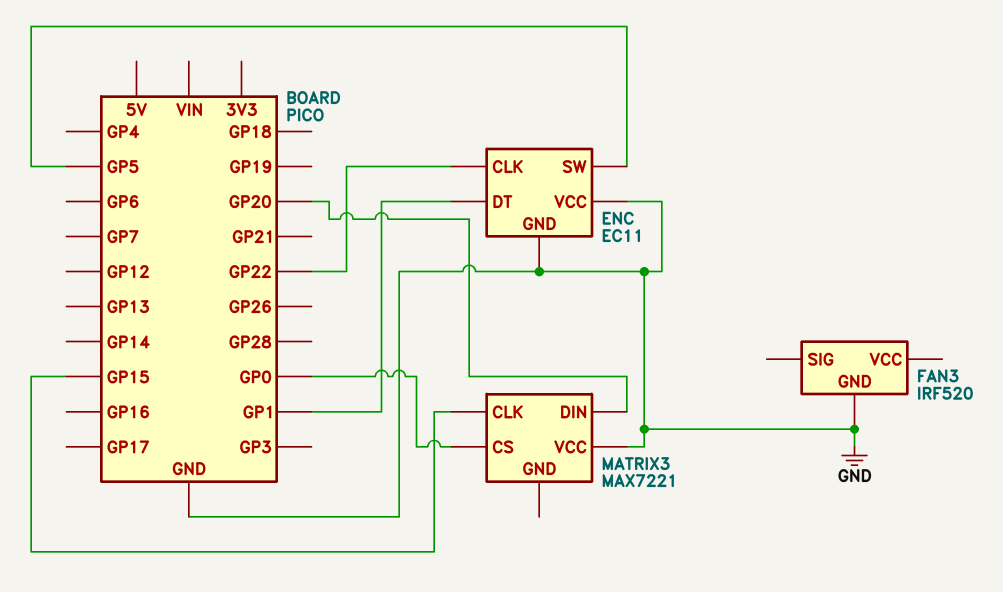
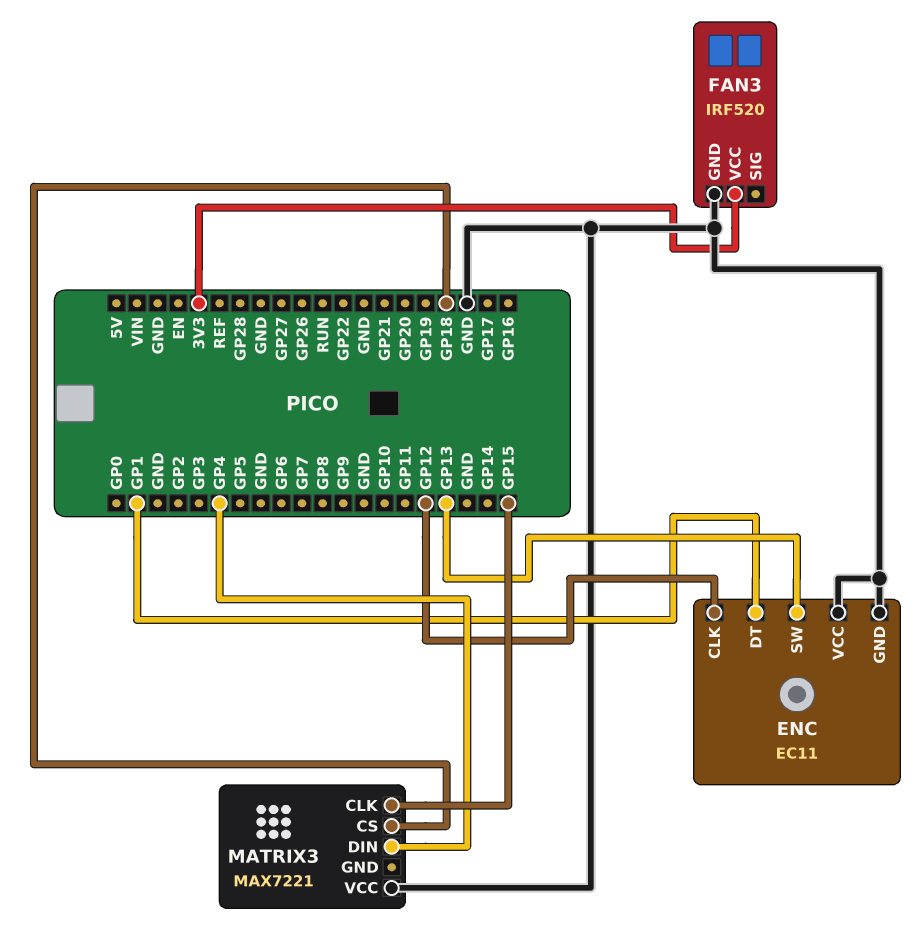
ENC pin CLK: GP22 -> GP12
ENC pin SW: GP5 -> GP13
FAN3 pin VCC: none -> 3V3
MATRIX3 pin CS: GP0 -> GP18
MATRIX3 pin DIN: GP20 -> GP4

